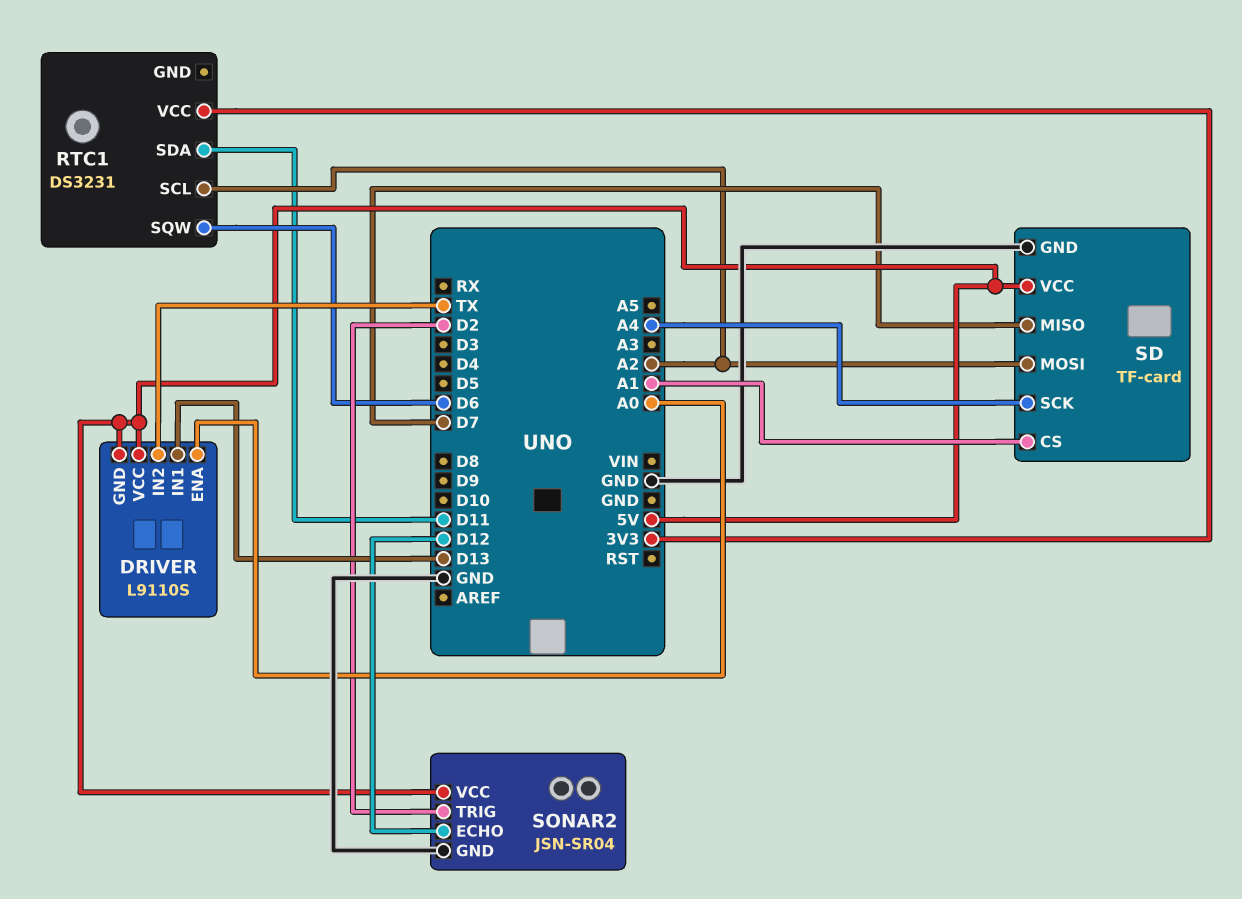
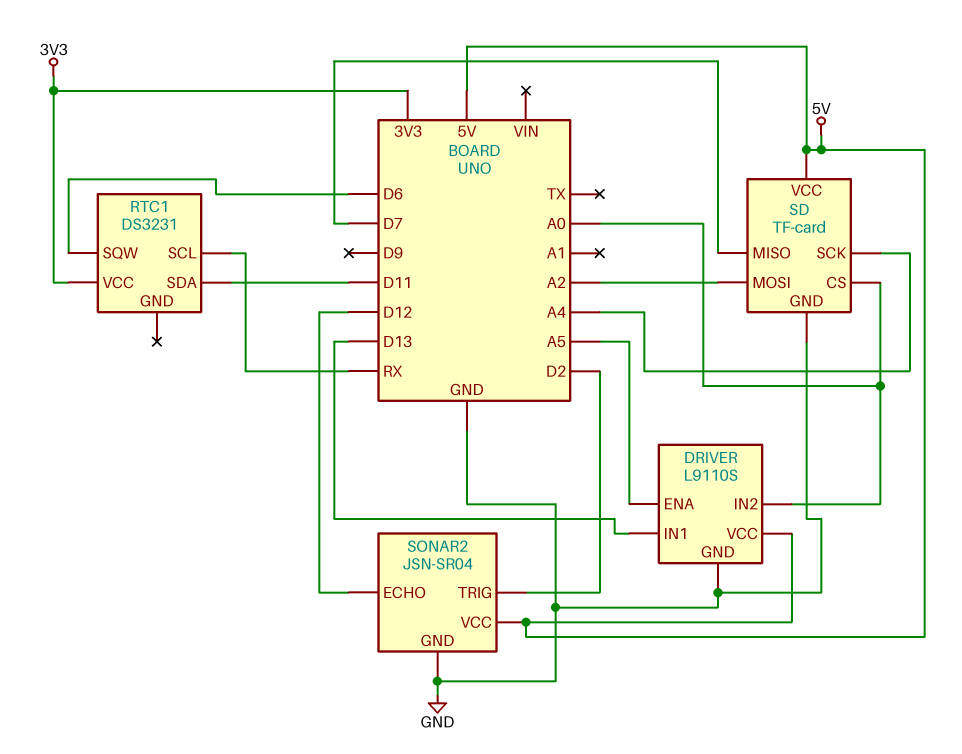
DRIVER pin ENA: A0 -> A5
DRIVER pin GND: 5V -> GND
DRIVER pin IN2: TX -> A0
RTC1 pin SCL: A2 -> RX
SD pin CS: A1 -> A0

